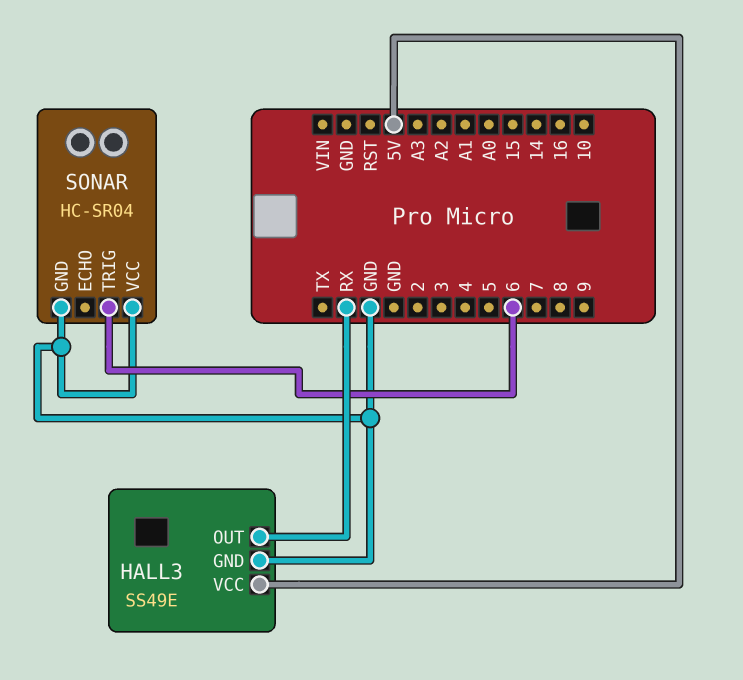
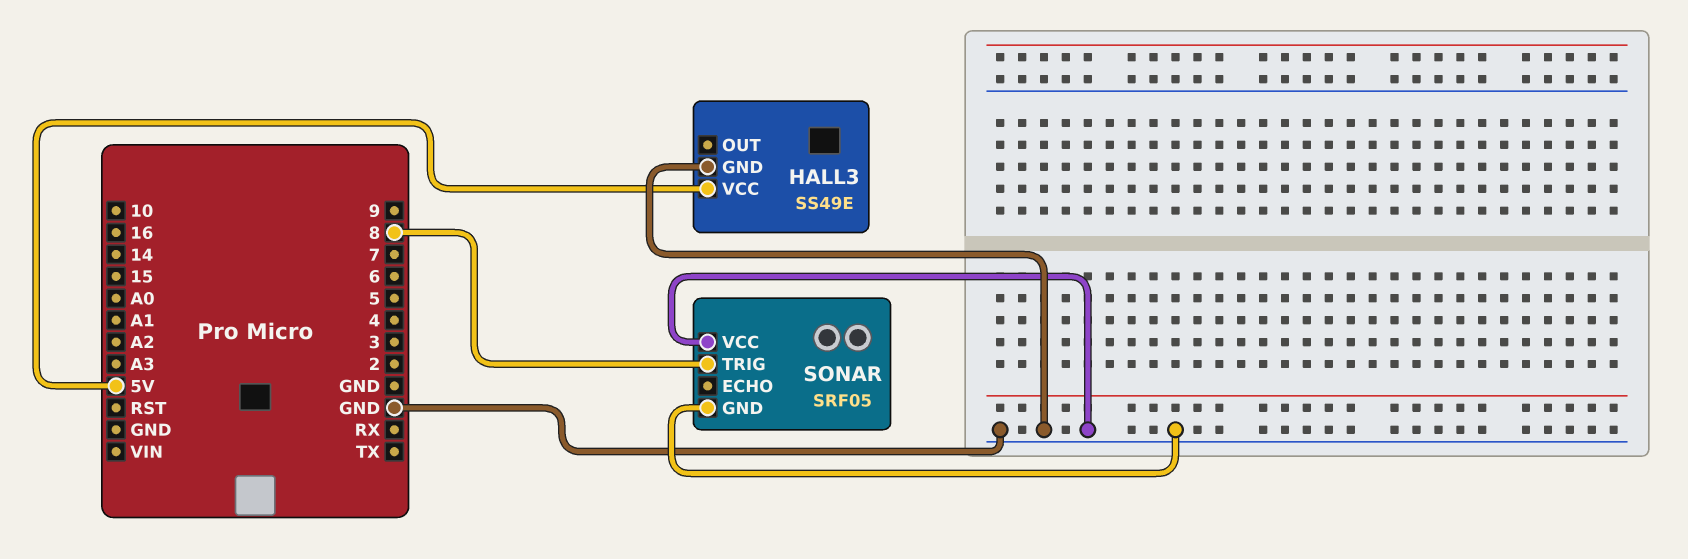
HALL3 pin OUT: RX -> none
SONAR: HC-SR04 -> SRF05
SONAR pin TRIG: 6 -> 8

